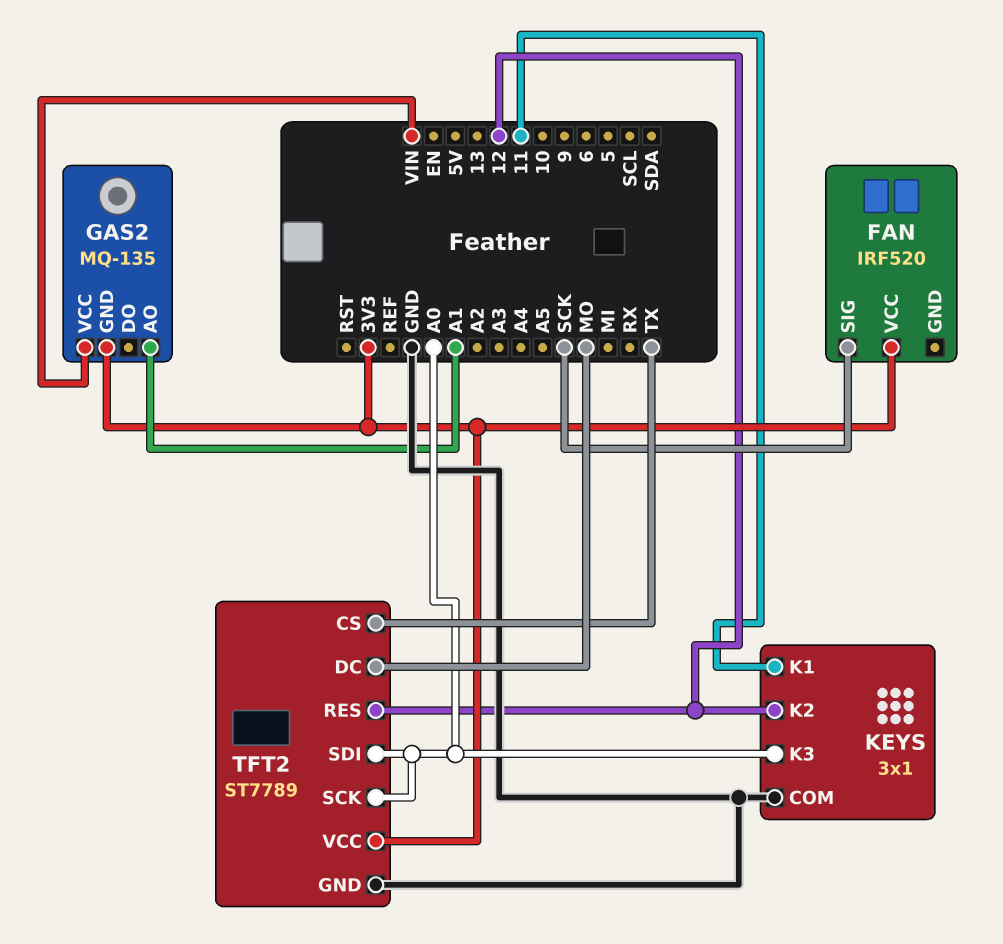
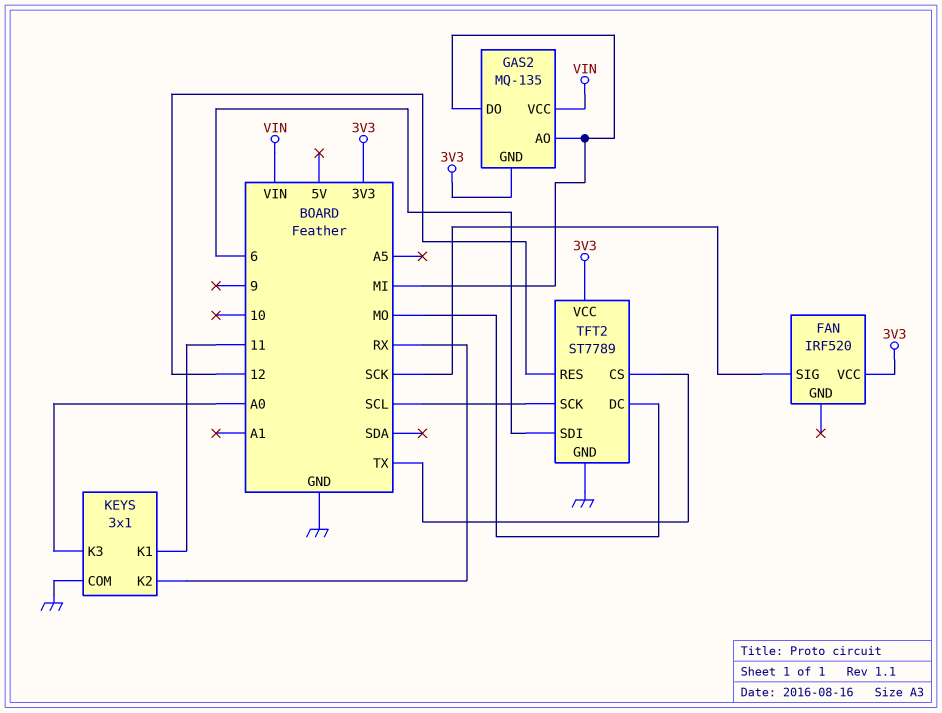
GAS2 pin AO: A1 -> MI
GAS2 pin DO: none -> MI
KEYS pin K2: 12 -> RX
TFT2 pin SCK: A0 -> SCL
TFT2 pin SDI: A0 -> 6

